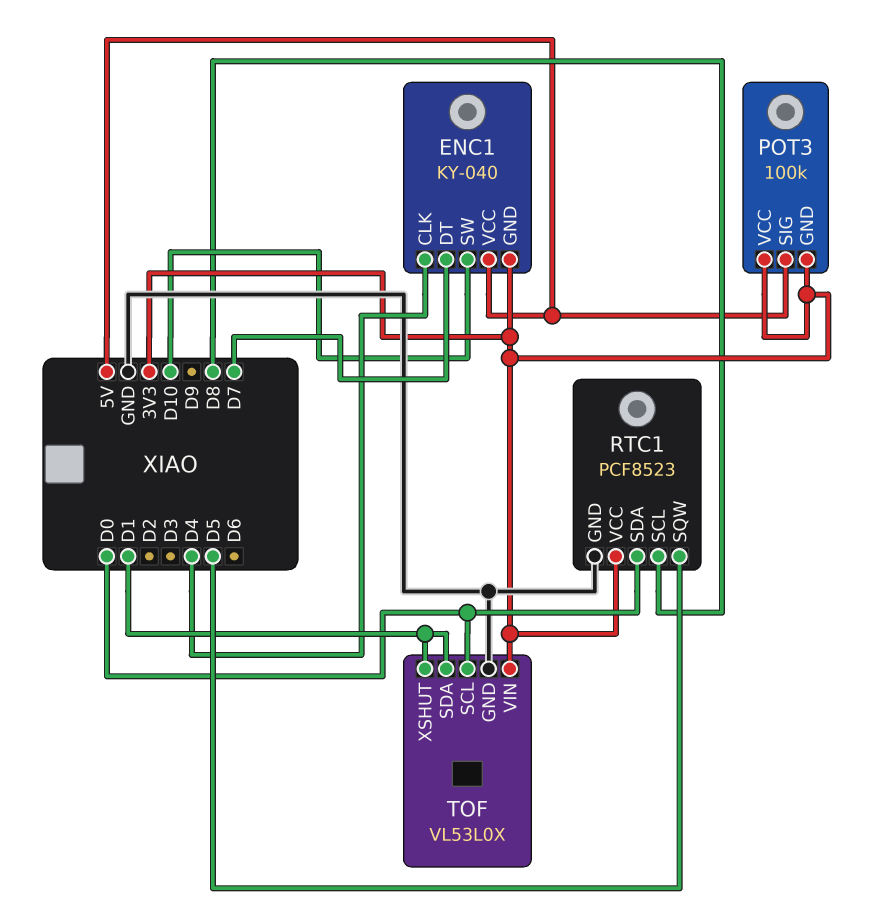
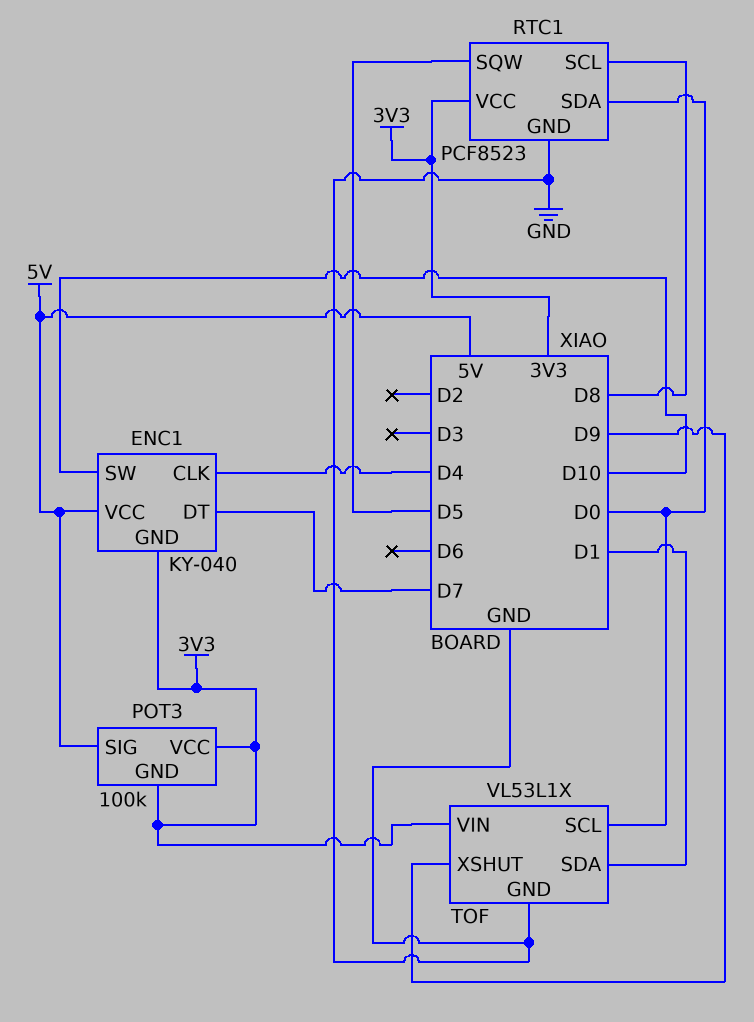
TOF: VL53L0X -> VL53L1X
TOF pin XSHUT: D1 -> D9

